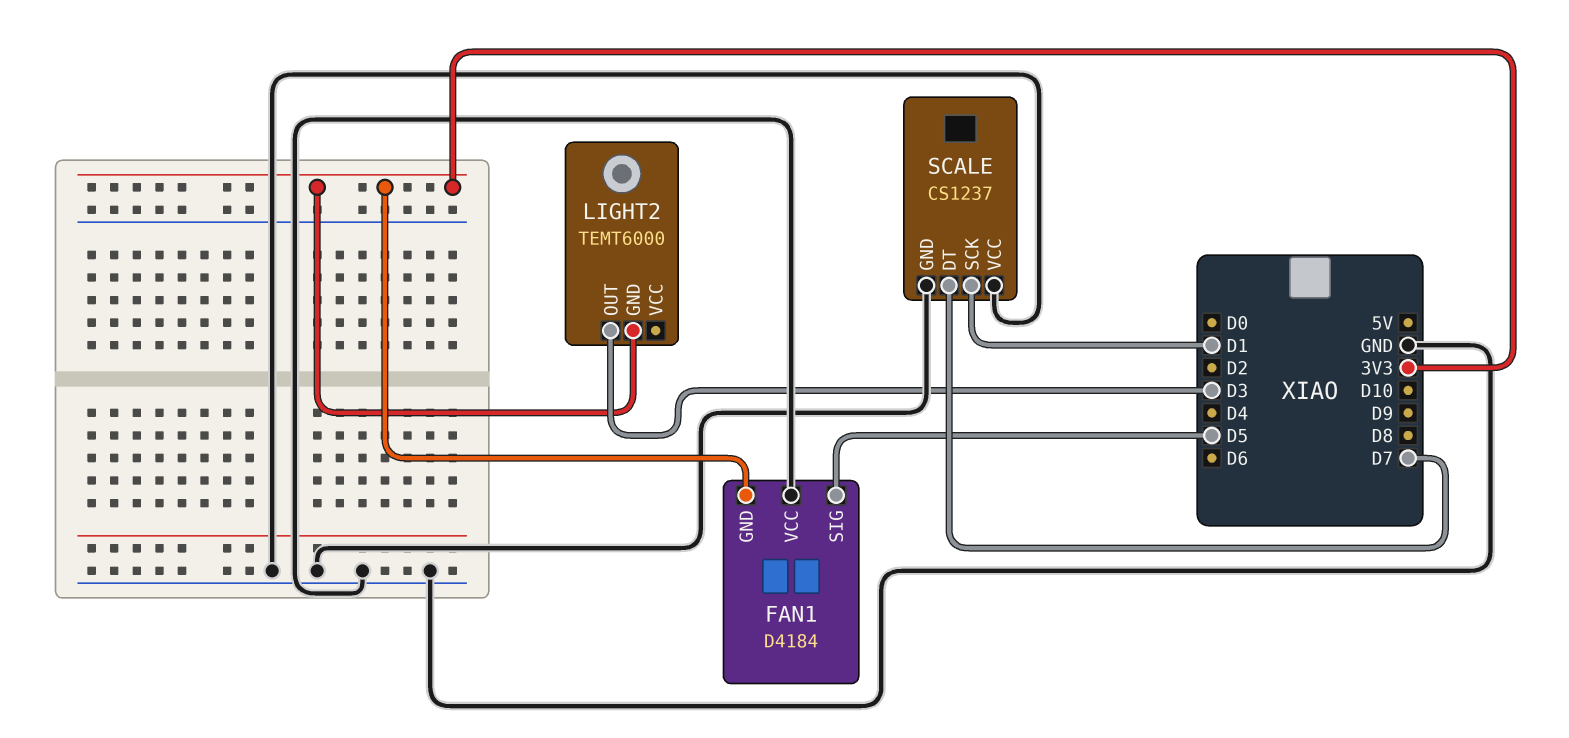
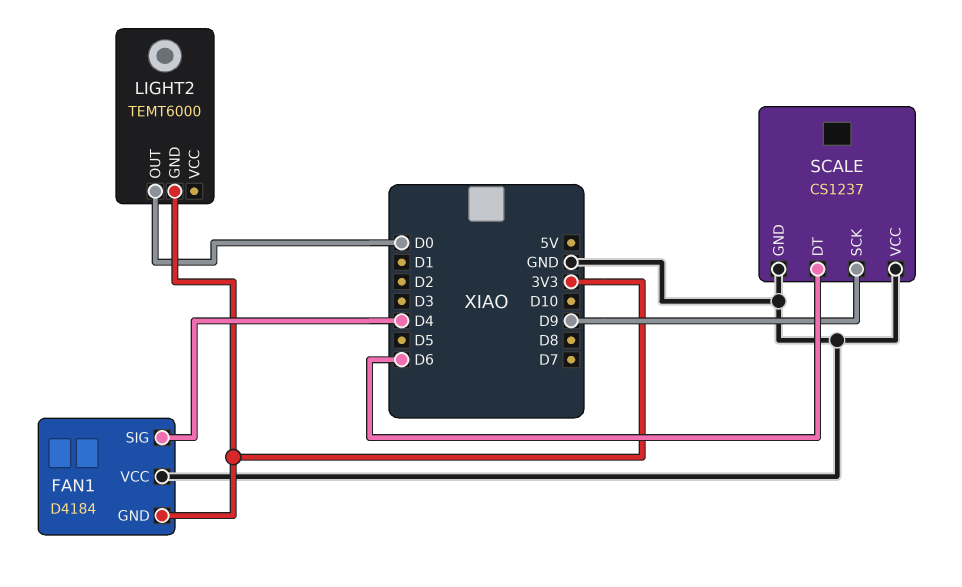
FAN1 pin SIG: D5 -> D4
LIGHT2 pin OUT: D3 -> D0
SCALE pin DT: D7 -> D6
SCALE pin SCK: D1 -> D9

